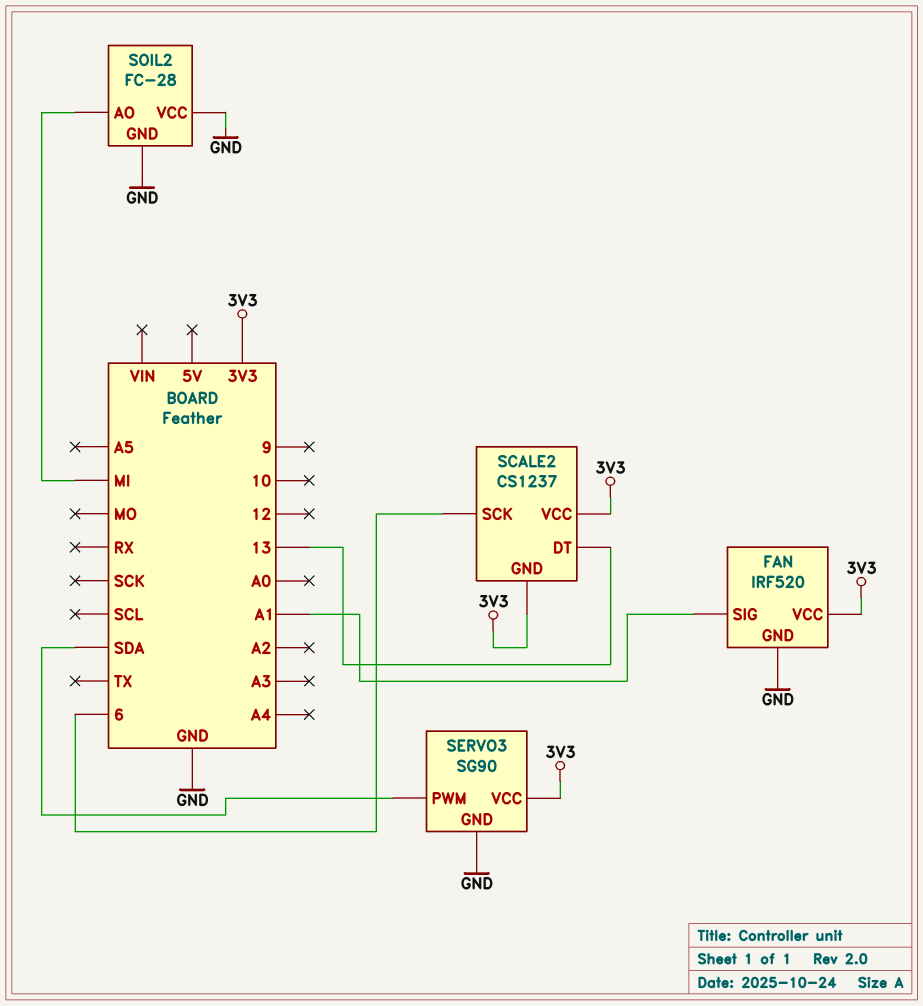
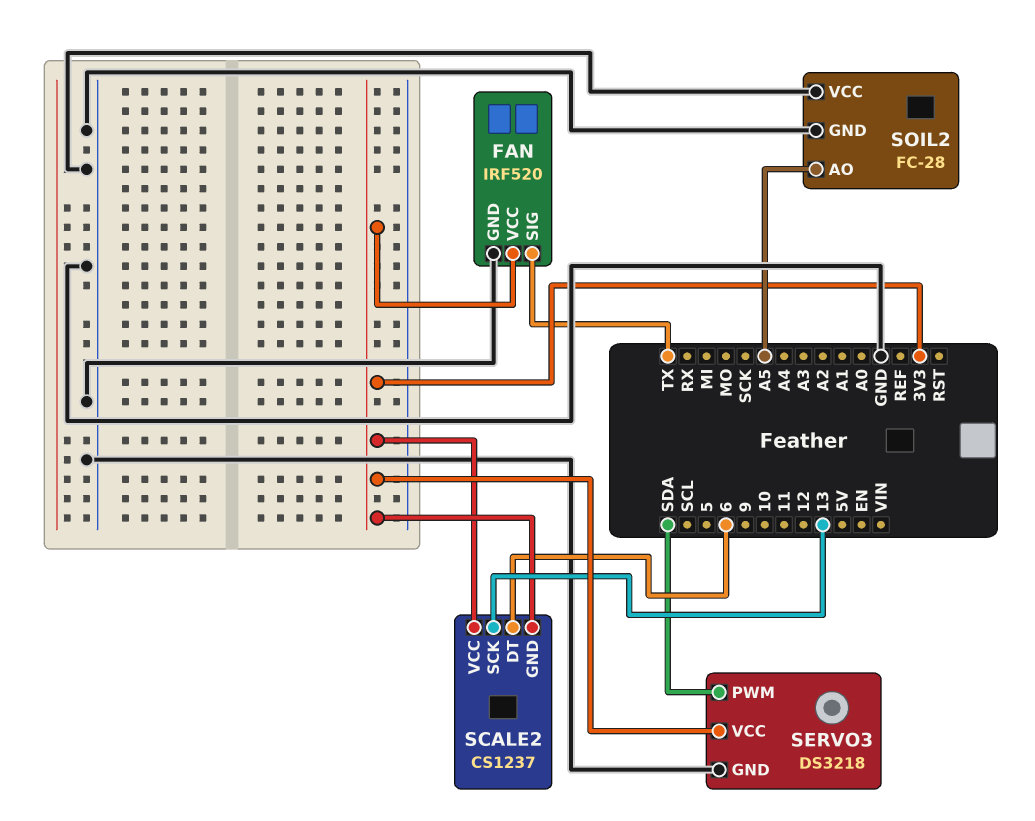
FAN pin SIG: A1 -> TX
SCALE2 pin DT: 13 -> 6
SCALE2 pin SCK: 6 -> 13
SERVO3: SG90 -> DS3218
SOIL2 pin AO: MI -> A5

